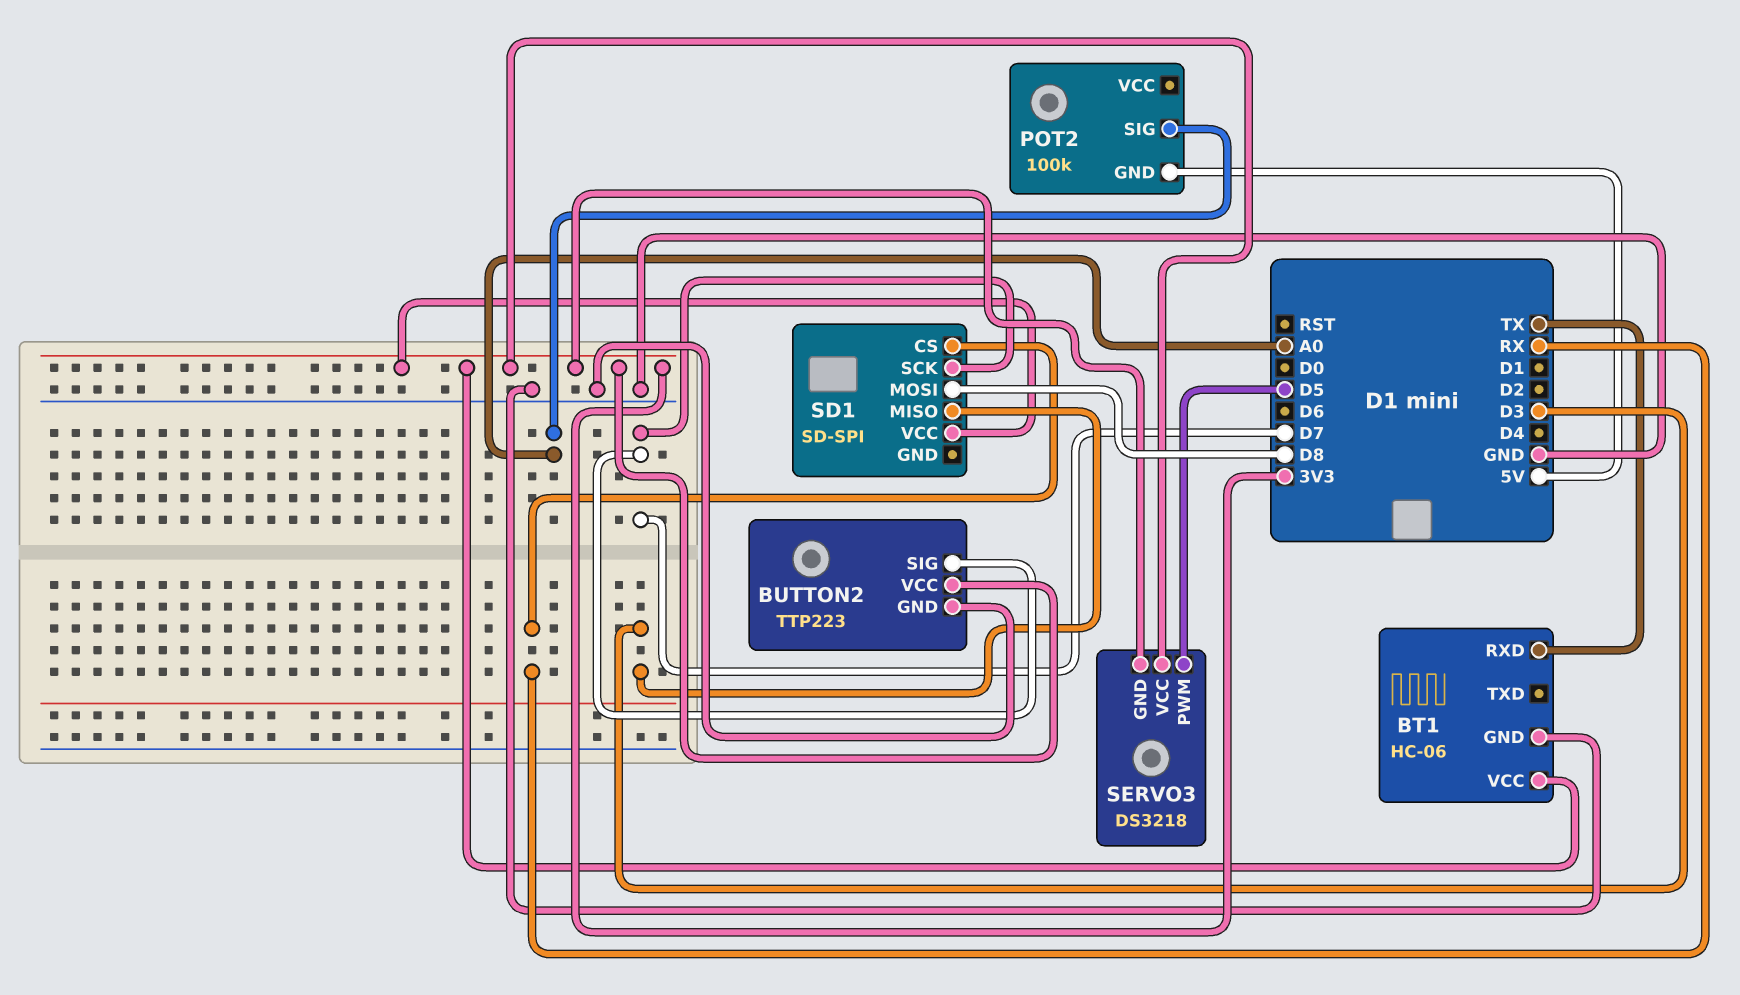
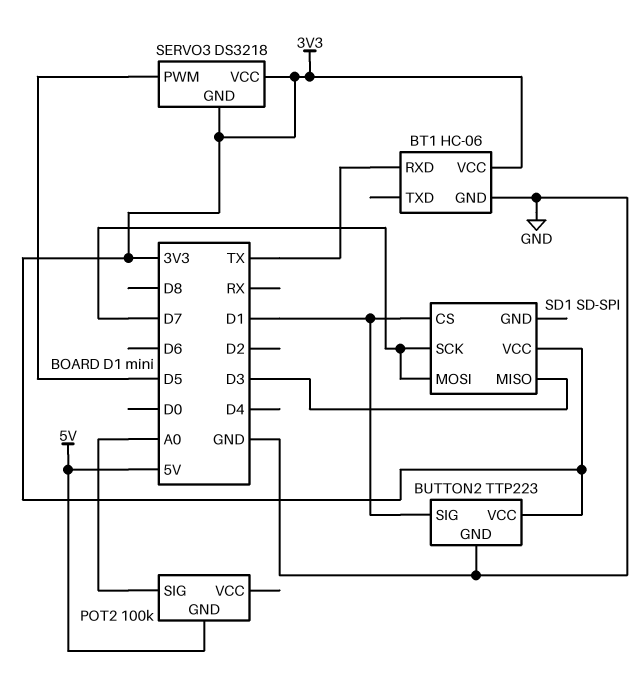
BUTTON2 pin SIG: D7 -> D1
SD1 pin CS: RX -> D1
SD1 pin MOSI: D8 -> D7

